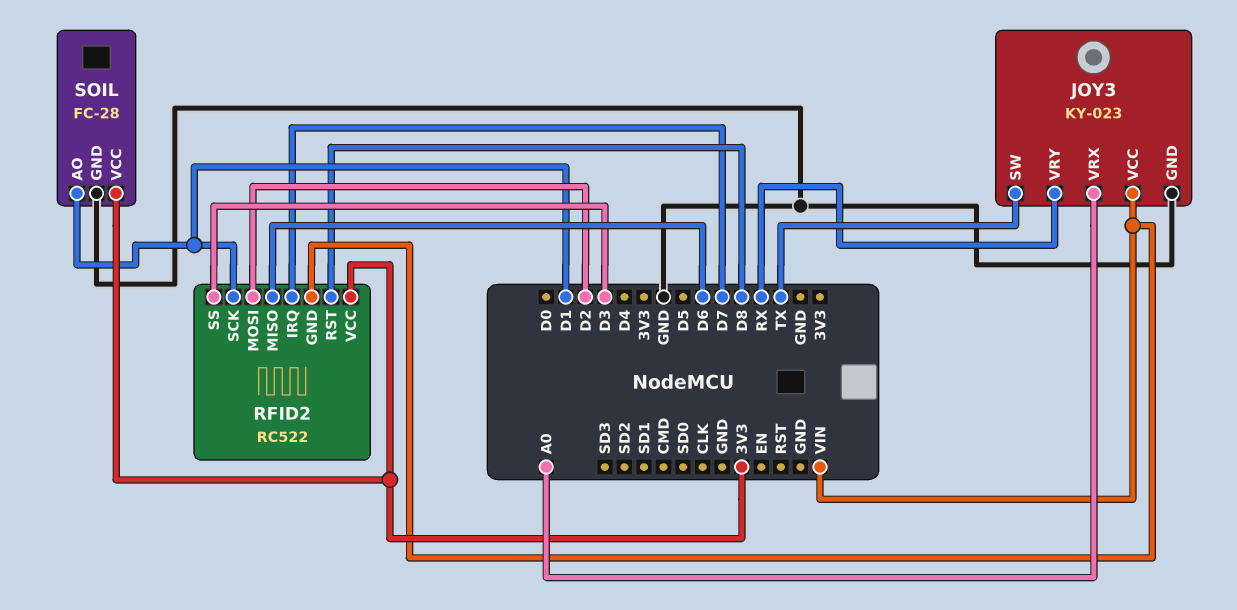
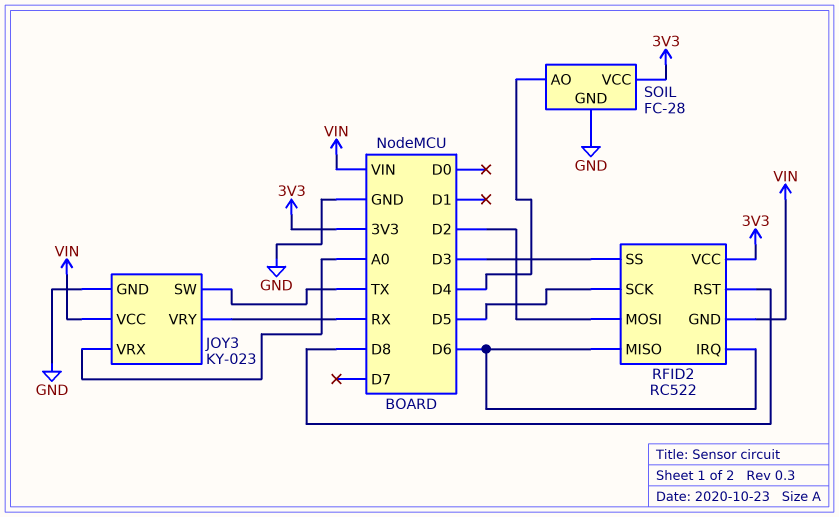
RFID2 pin IRQ: D7 -> D6
RFID2 pin SCK: D1 -> D5
SOIL pin AO: D1 -> D4

